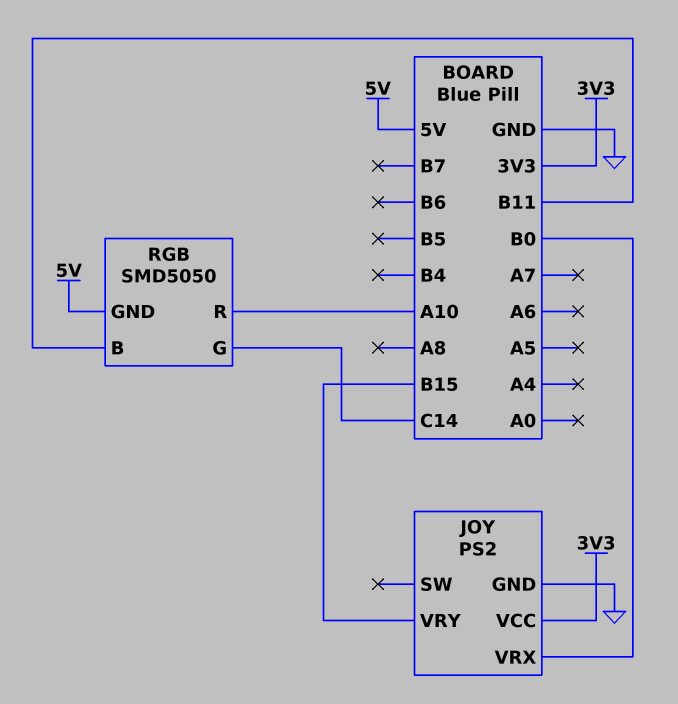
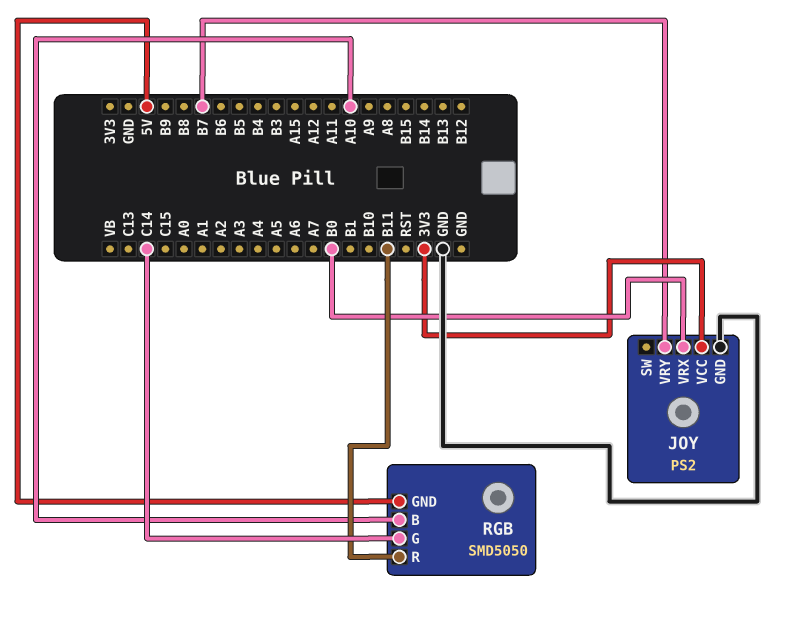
JOY pin VRY: B15 -> B7
RGB pin B: B11 -> A10
RGB pin R: A10 -> B11

